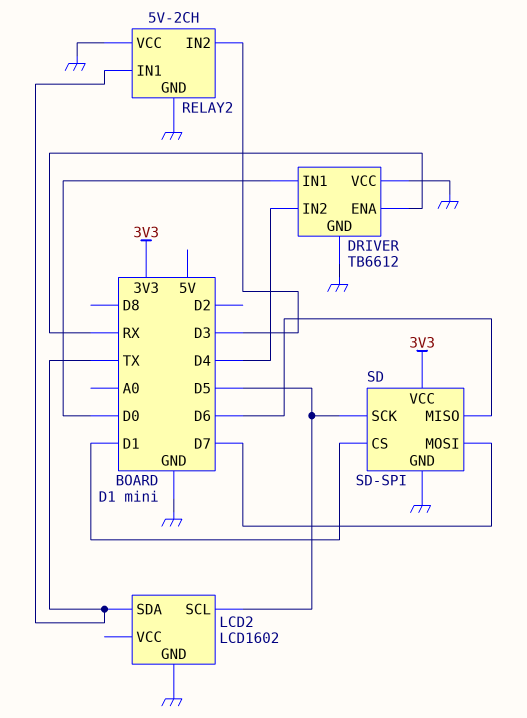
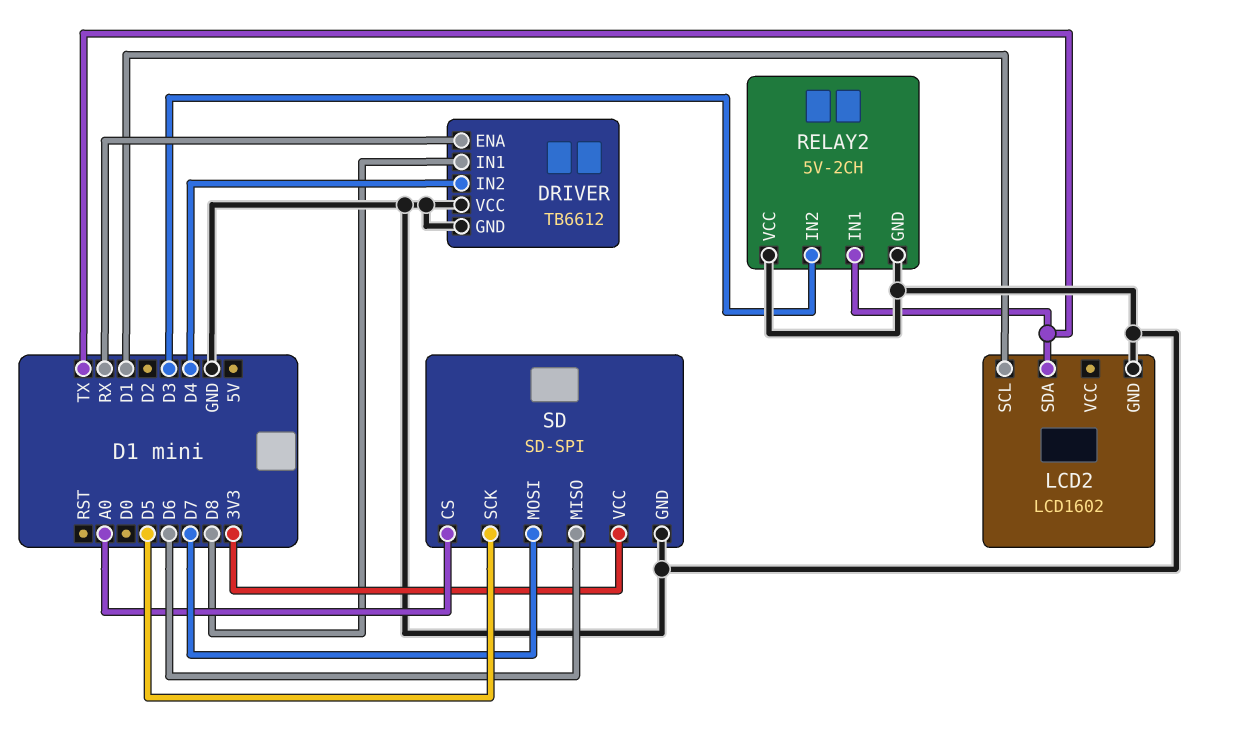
DRIVER pin IN1: D0 -> D8
LCD2 pin SCL: D5 -> D1
SD pin CS: D1 -> A0

